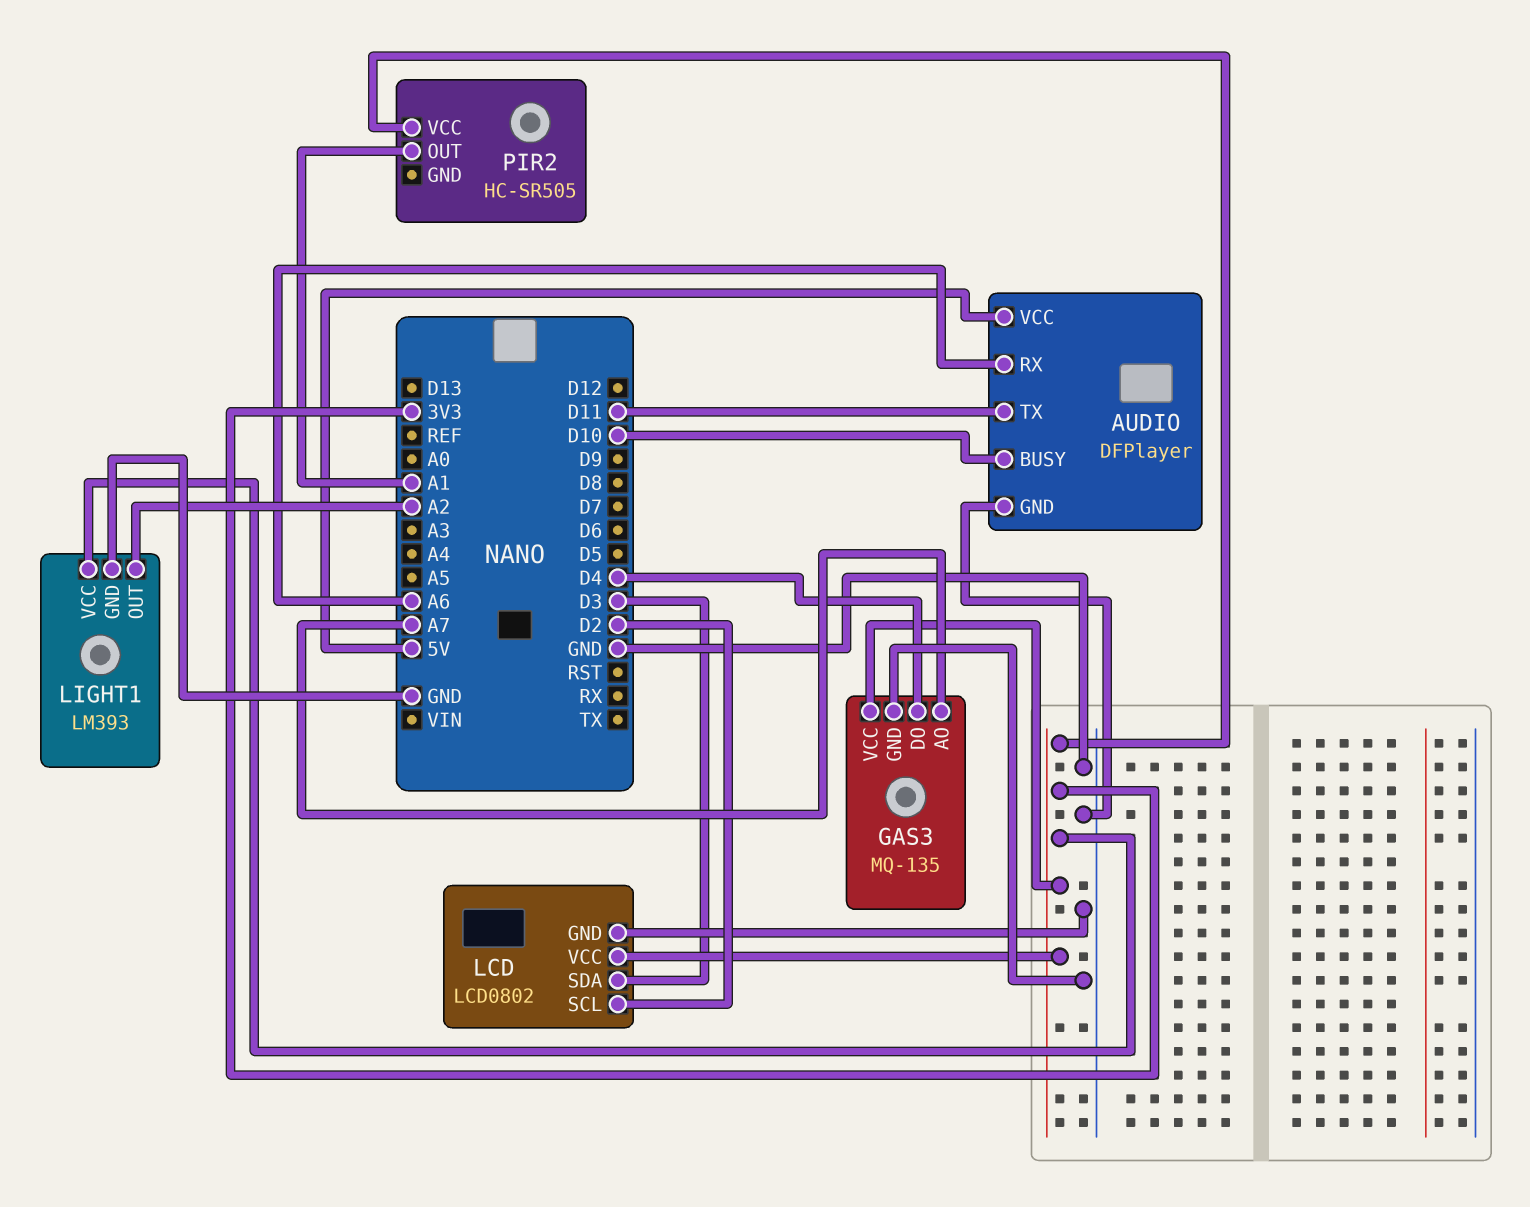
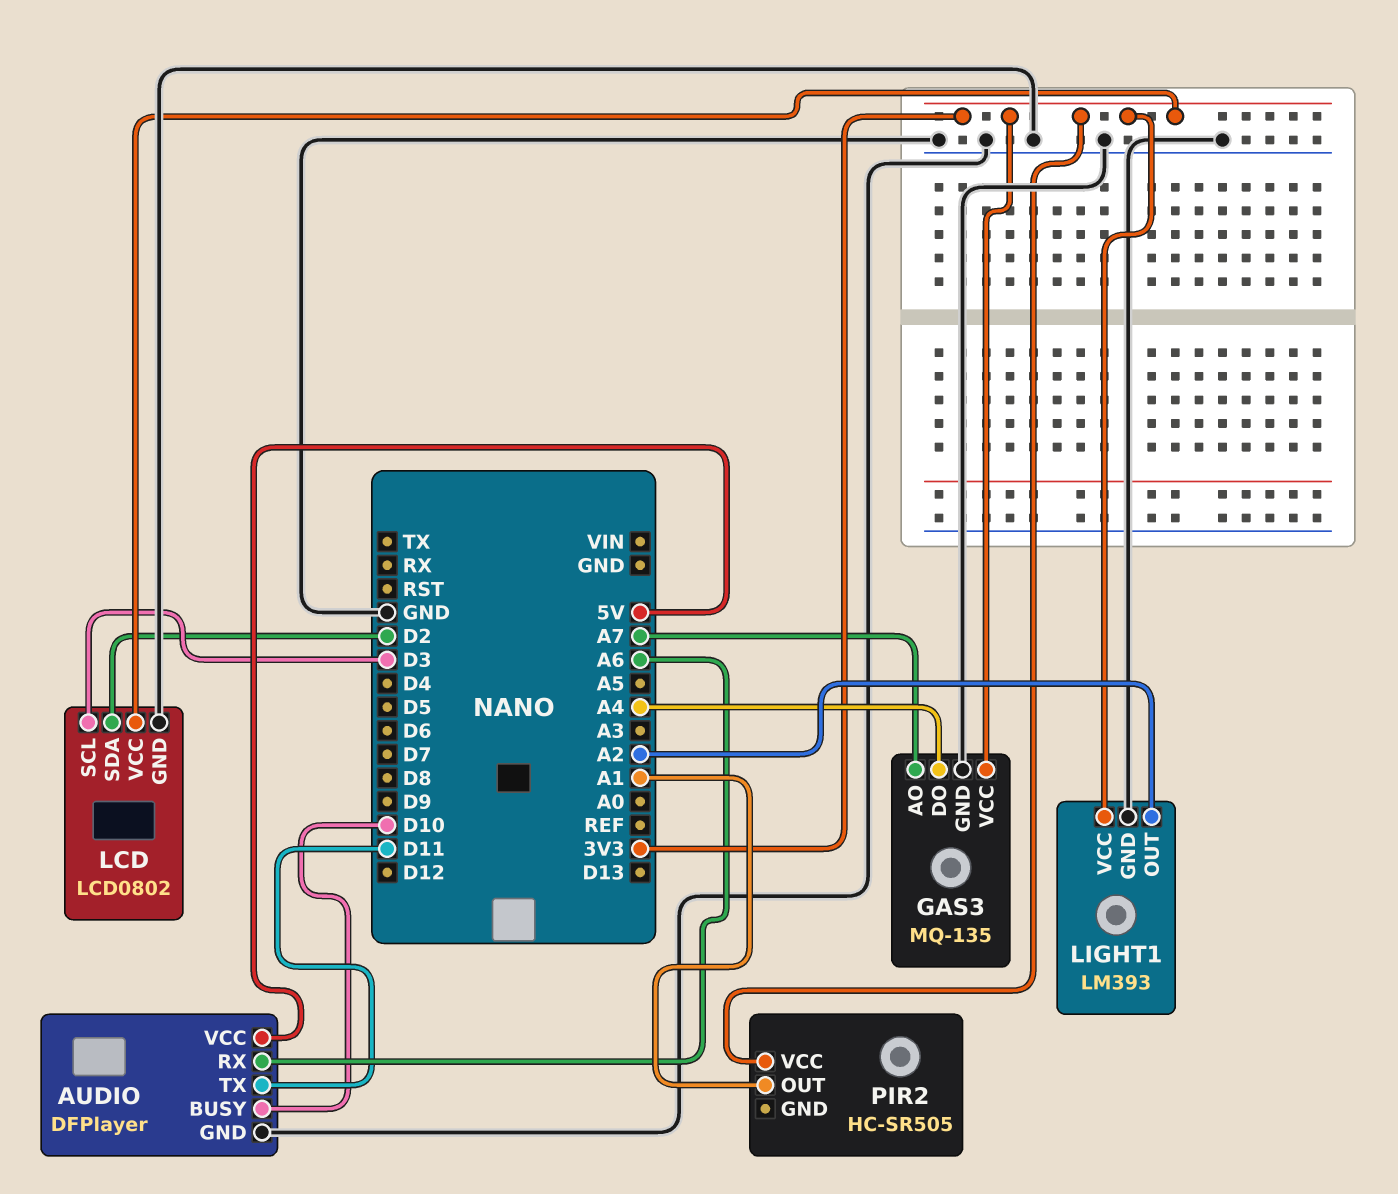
GAS3 pin DO: D4 -> A4
LCD pin SCL: D2 -> D3
LCD pin SDA: D3 -> D2

